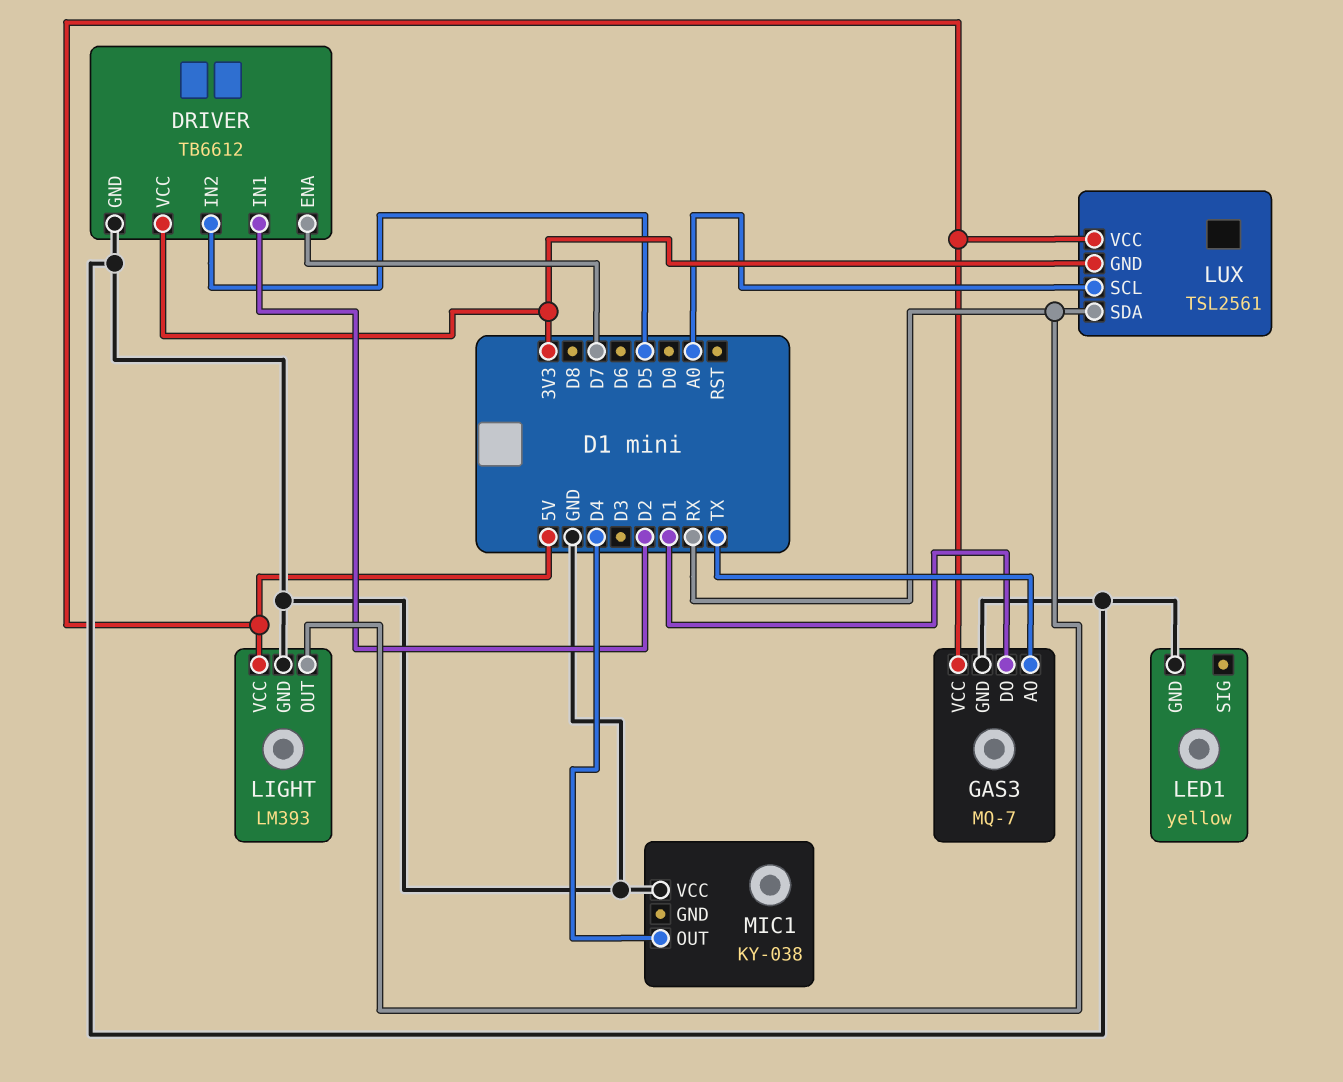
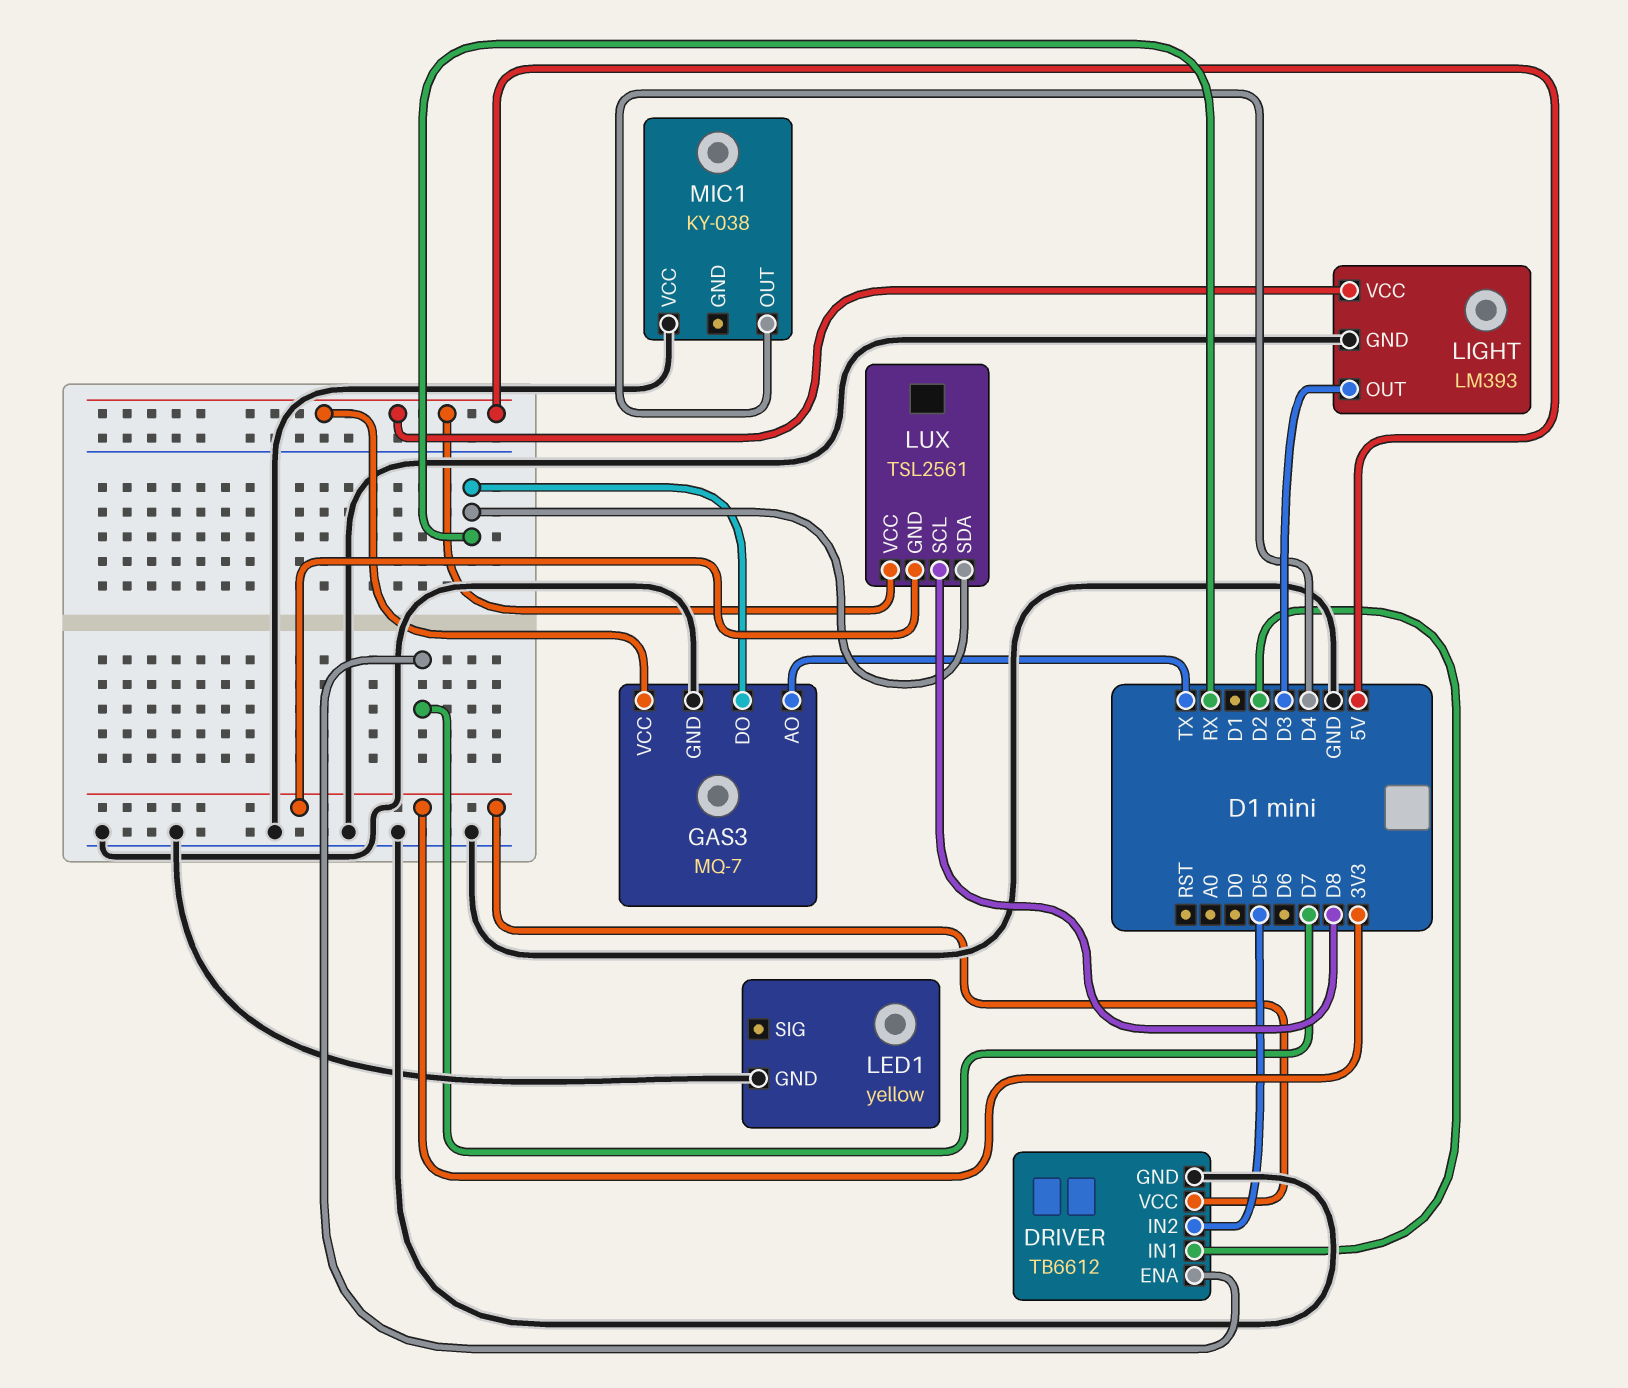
GAS3 pin DO: D1 -> RX
LIGHT pin OUT: RX -> D3
LUX pin SCL: A0 -> D8

